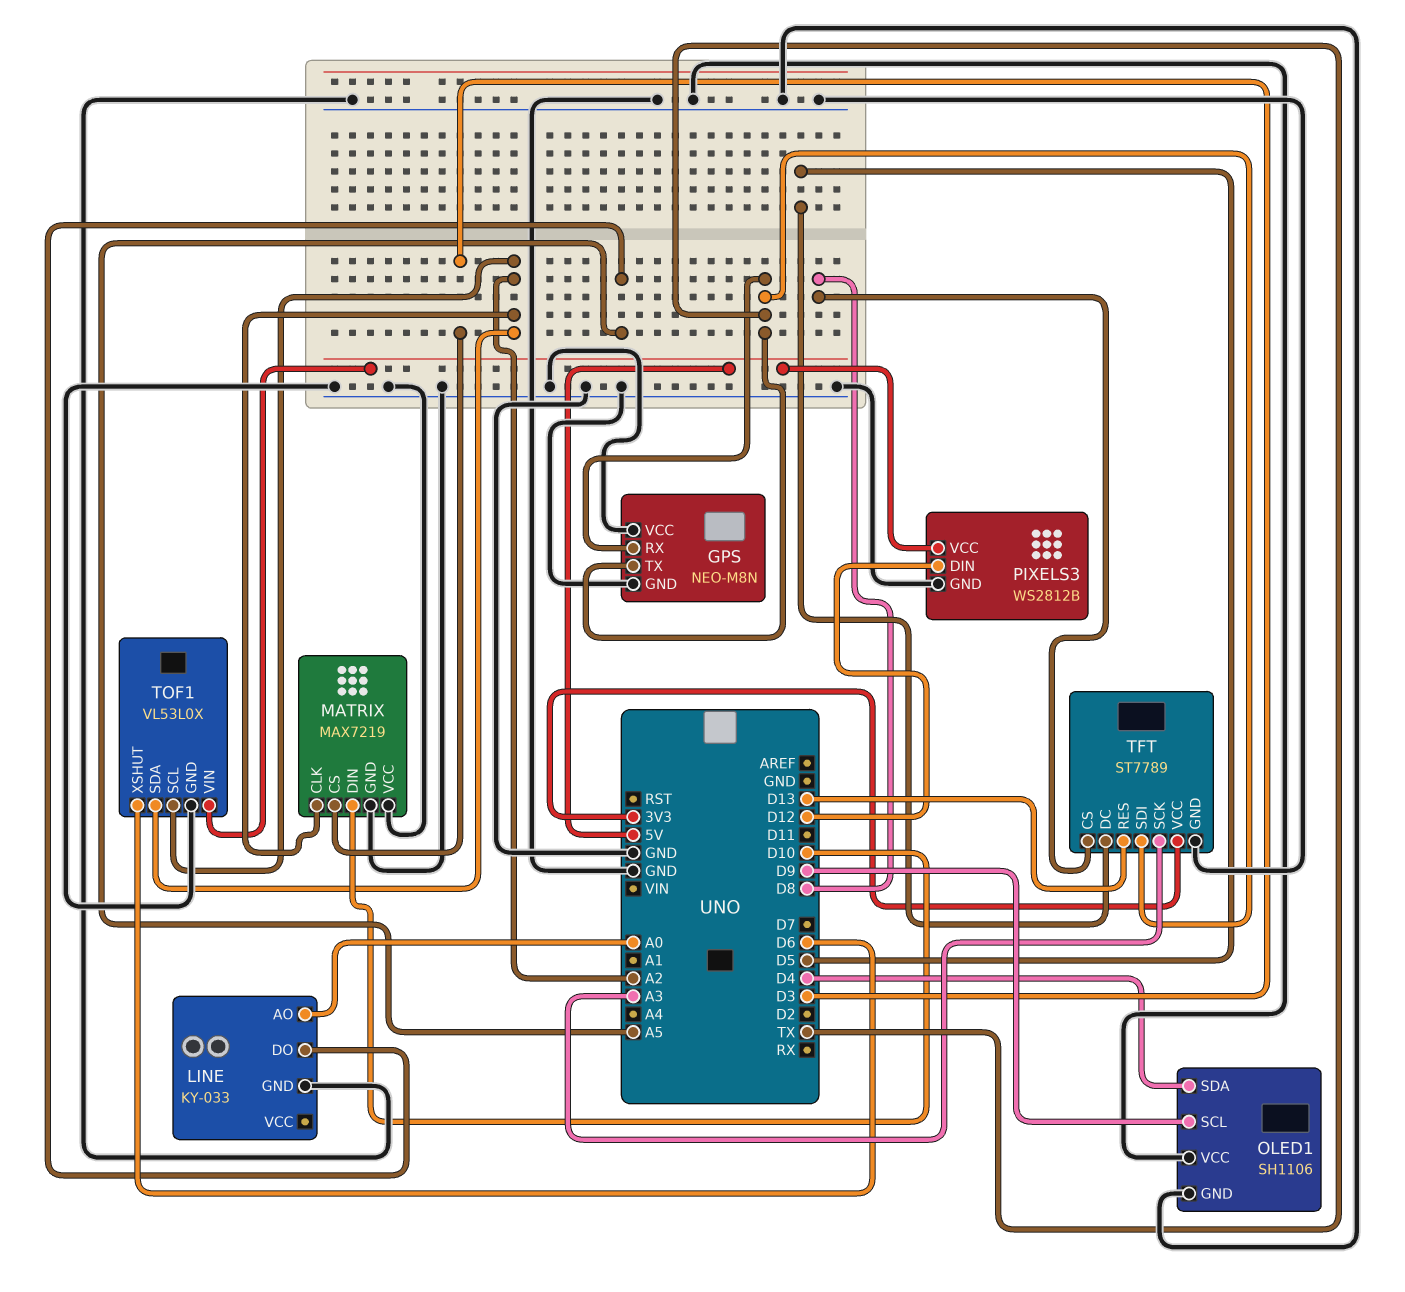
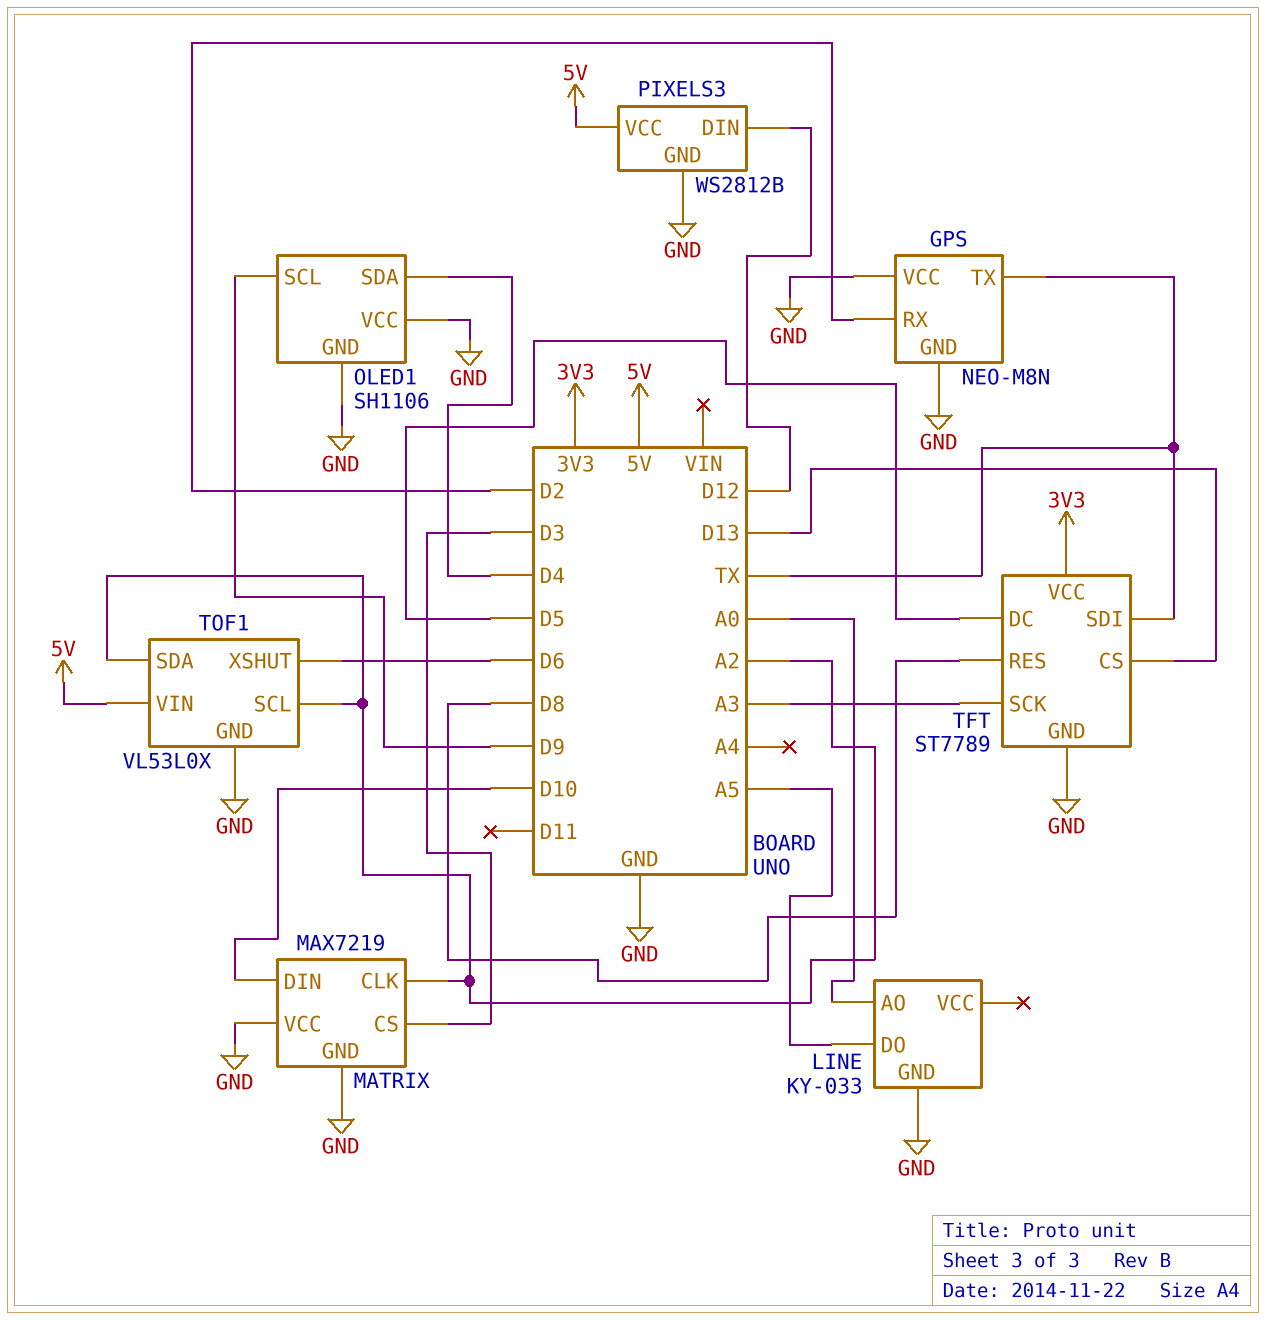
GPS pin RX: TX -> D2
TFT pin CS: D8 -> D13
TFT pin RES: D13 -> D8

